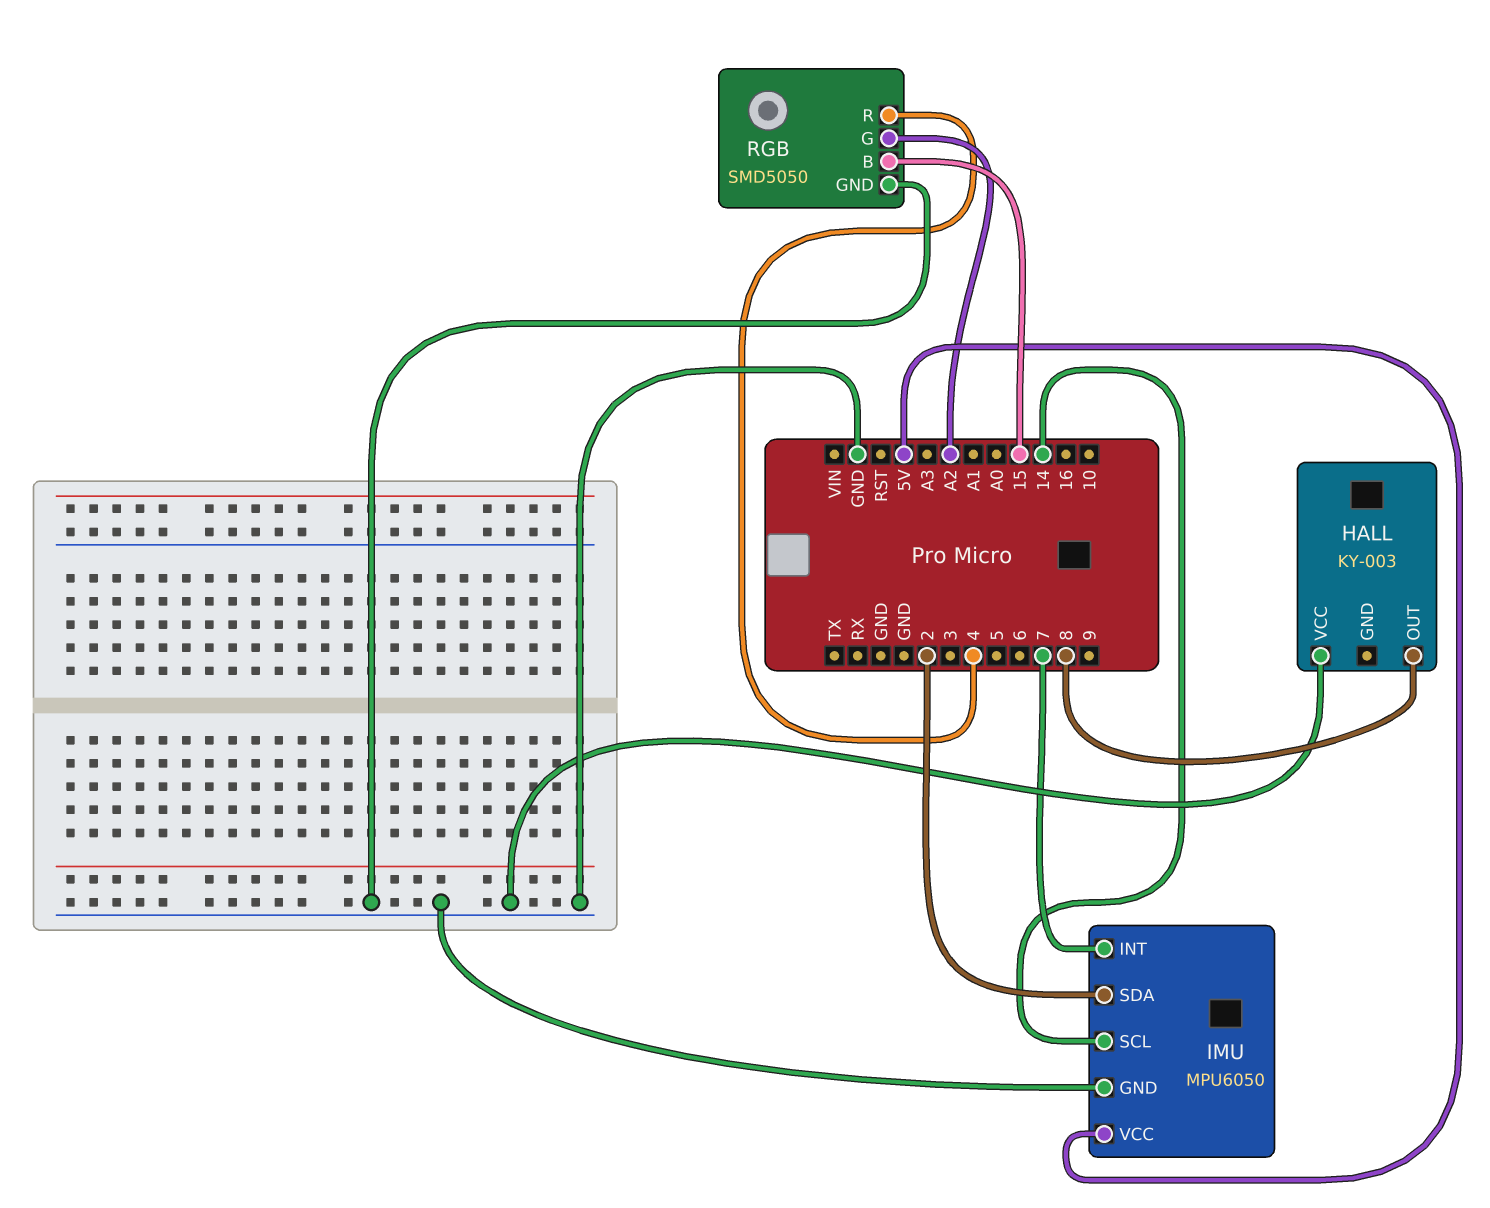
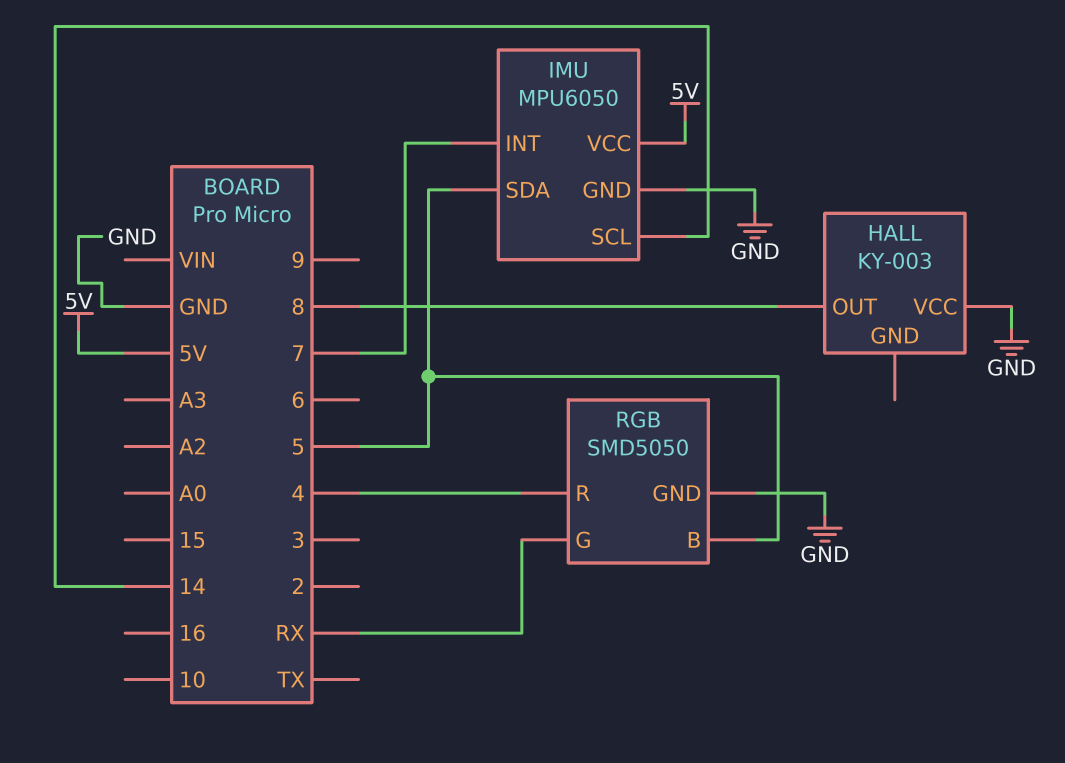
IMU pin SDA: 2 -> 5
RGB pin B: 15 -> 5
RGB pin G: A2 -> RX

